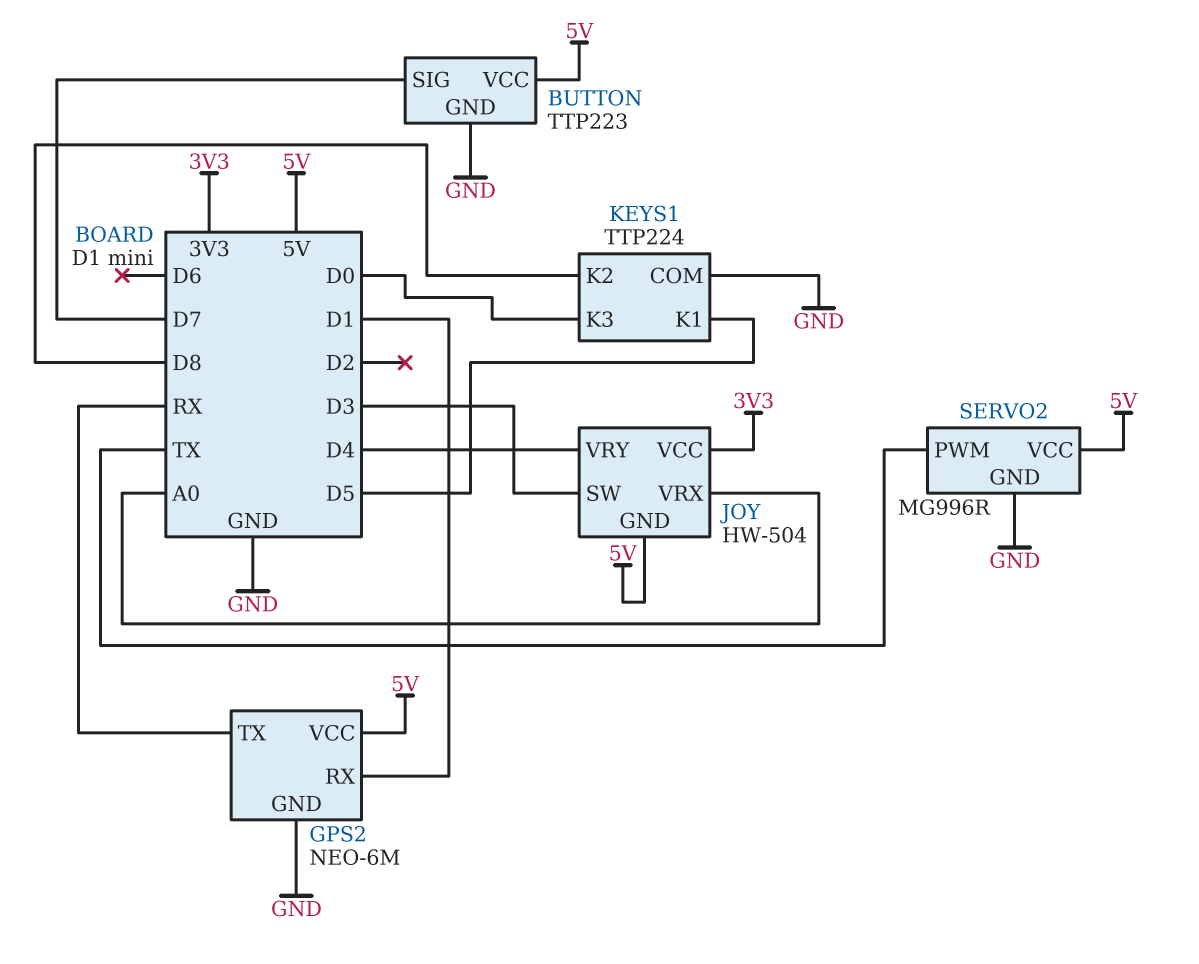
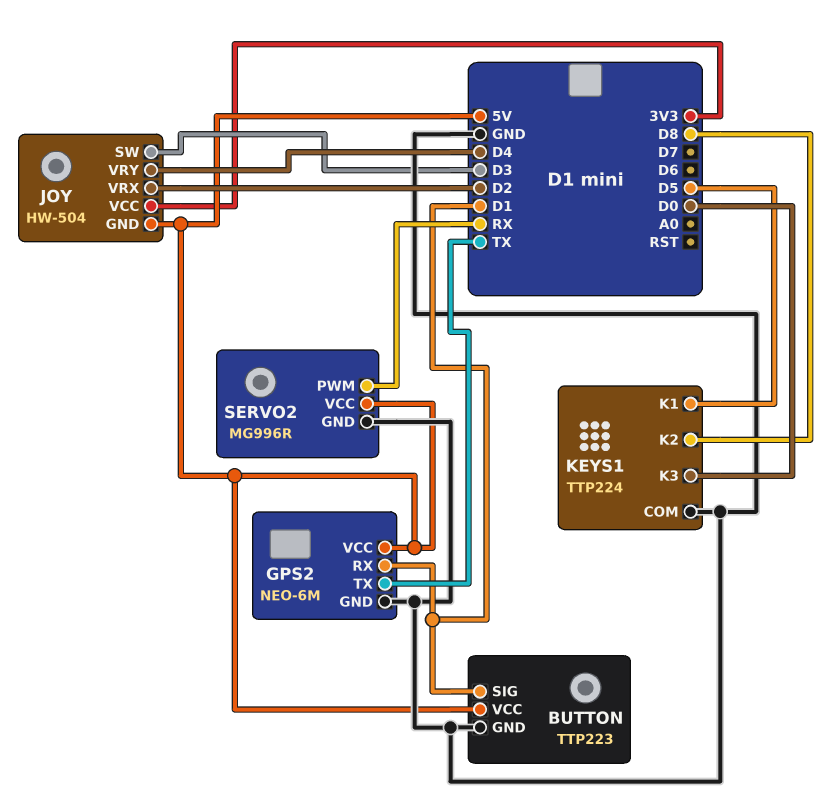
BUTTON pin SIG: D7 -> D1
GPS2 pin TX: RX -> TX
JOY pin VRX: A0 -> D2
SERVO2 pin PWM: TX -> RX

